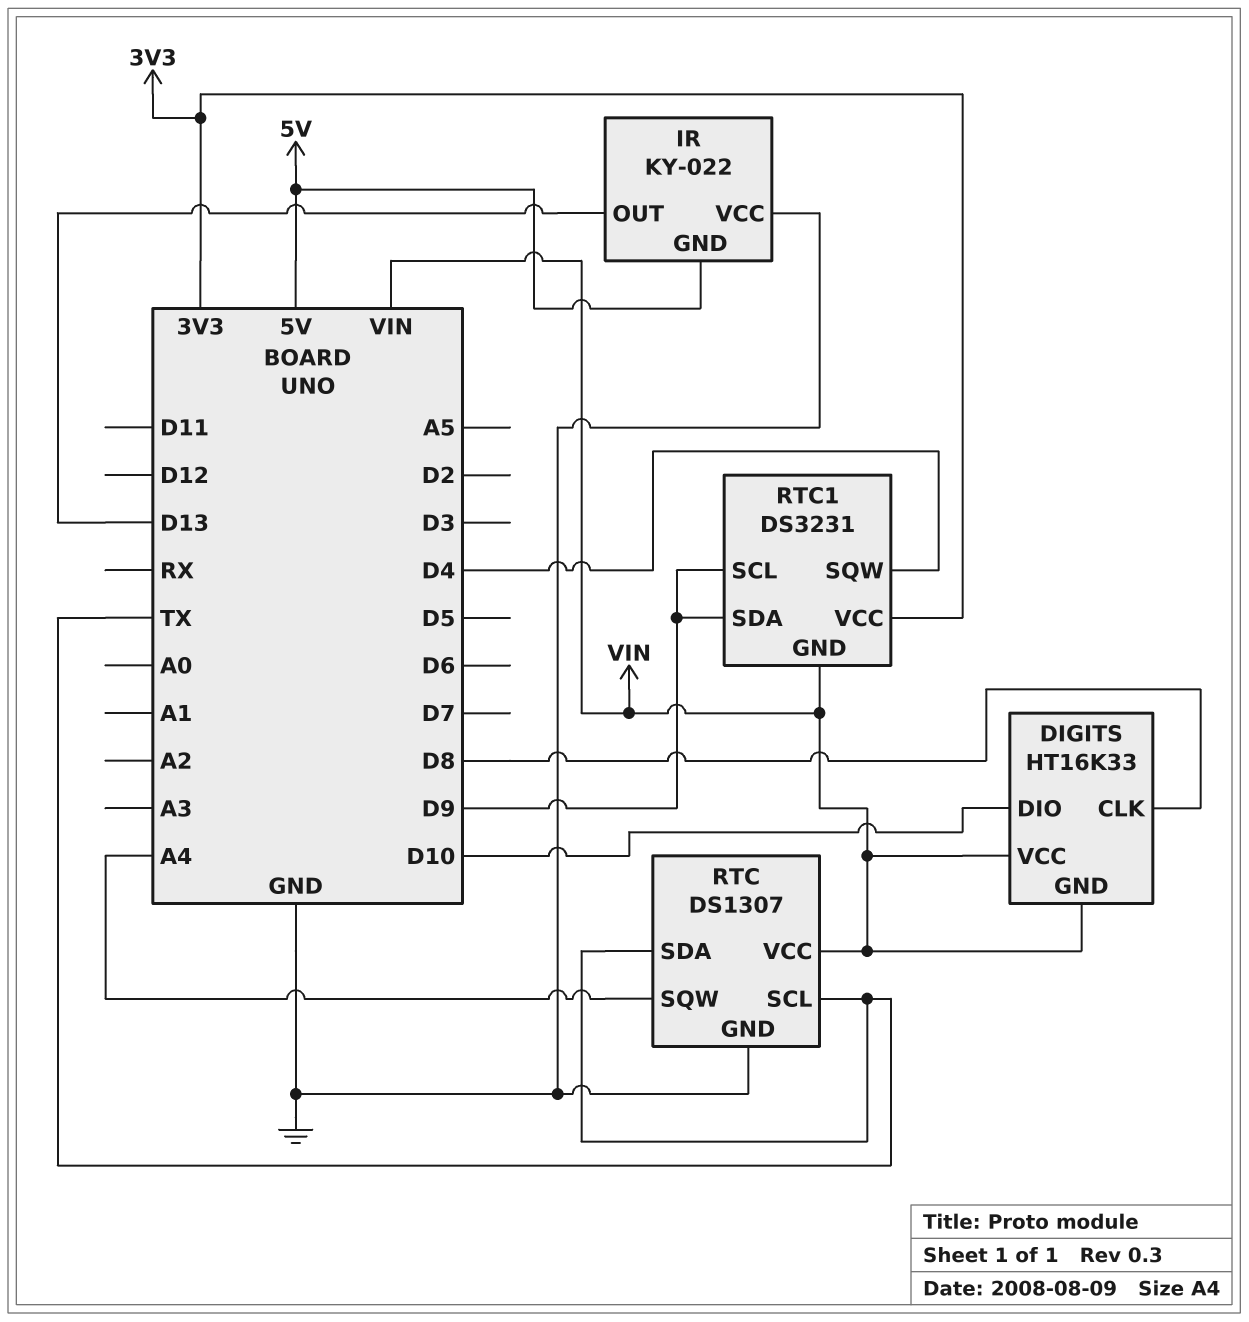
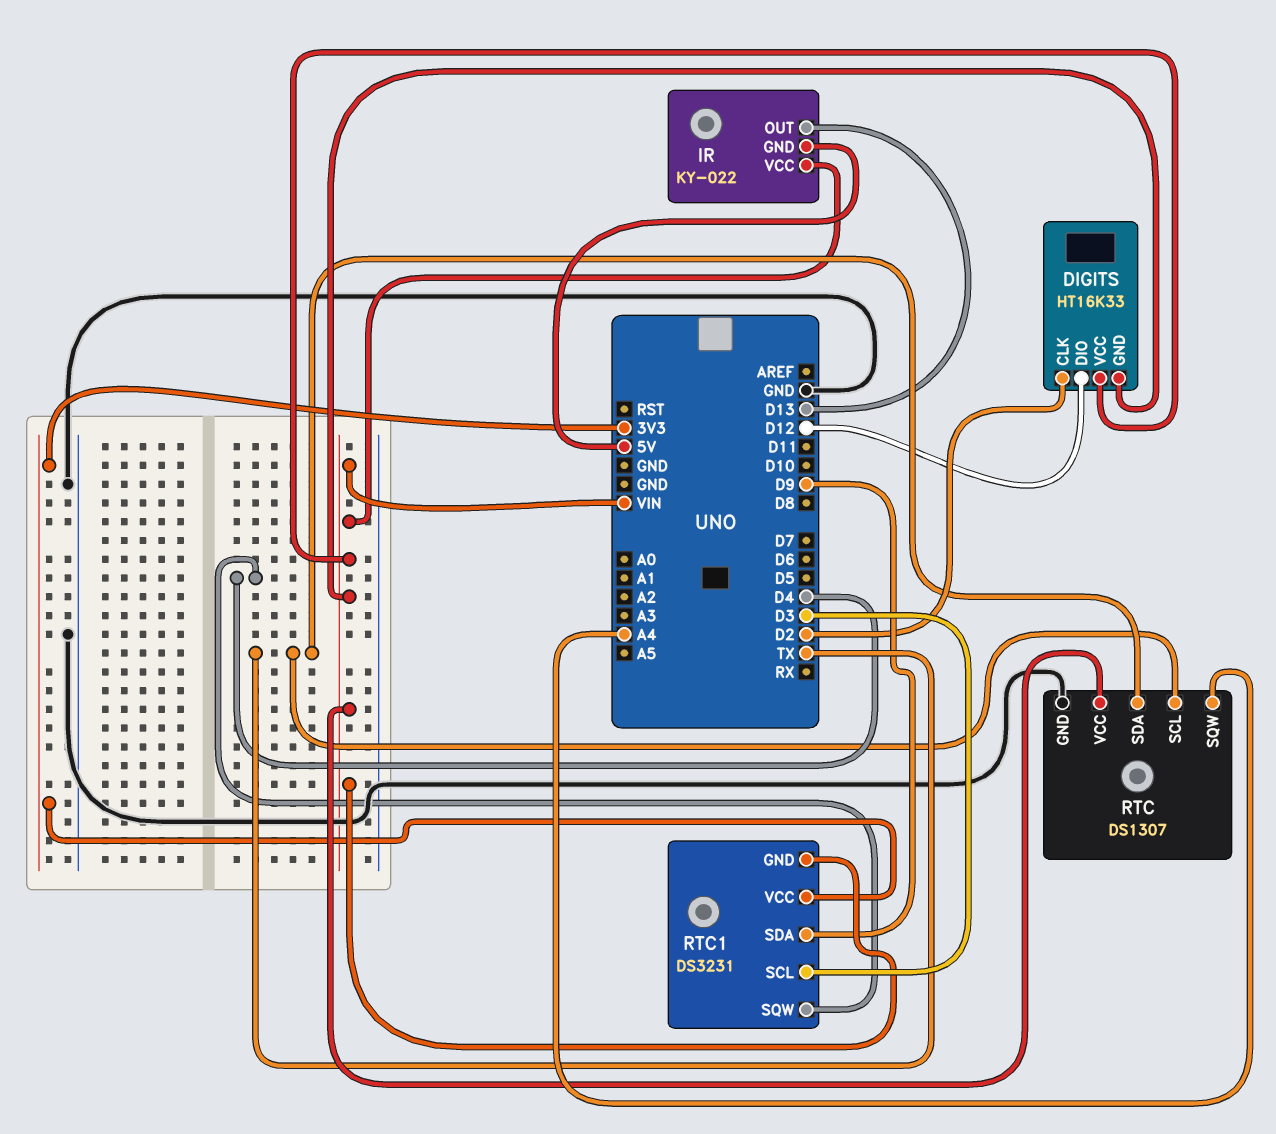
DIGITS pin CLK: D8 -> D2
DIGITS pin DIO: D10 -> D12
IR pin VCC: GND -> VIN
RTC1 pin SCL: D9 -> D3

